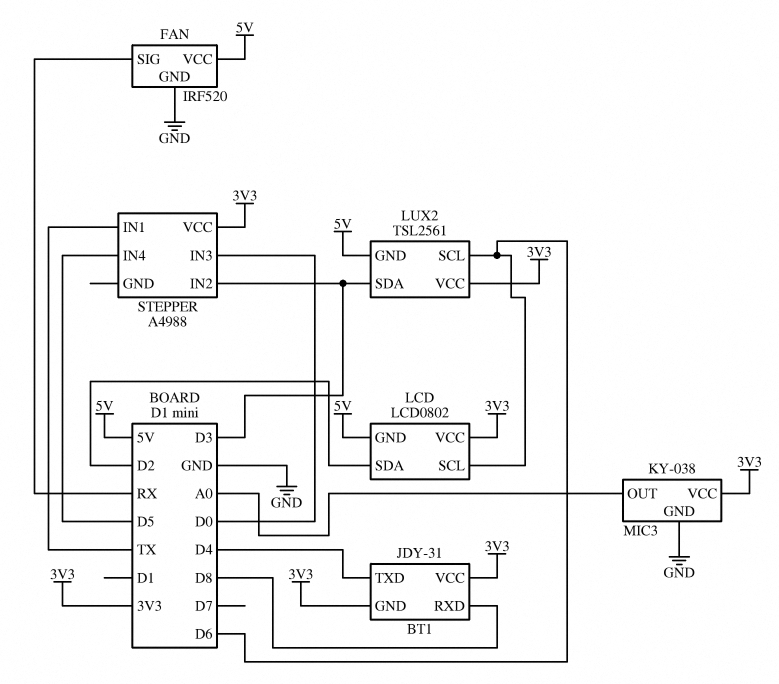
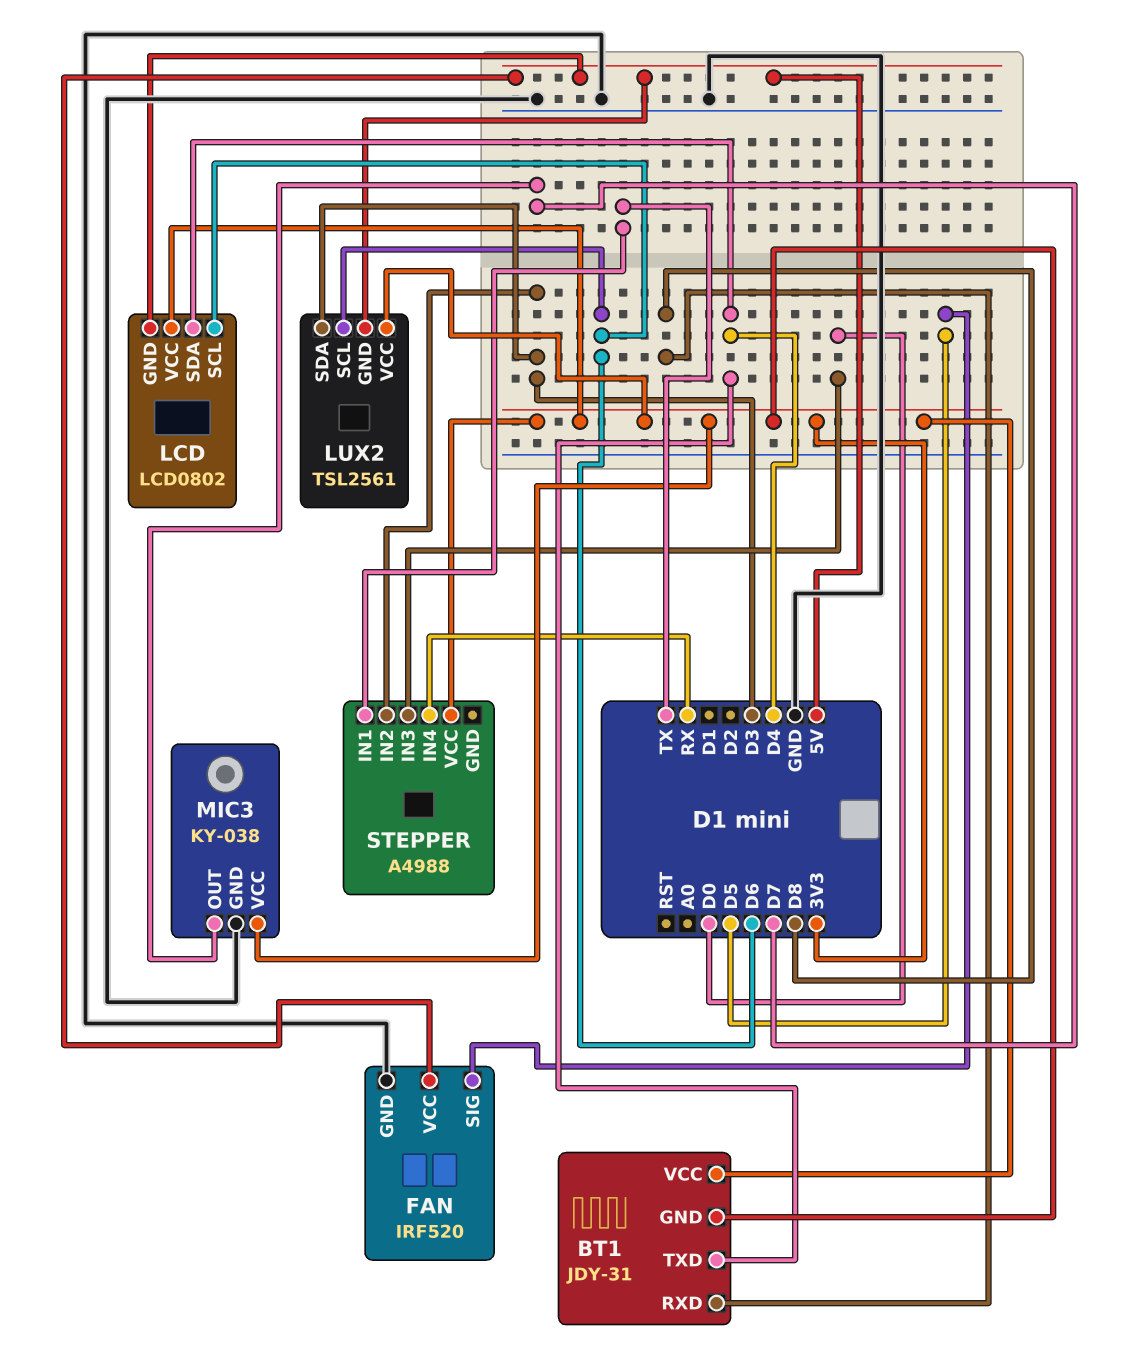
FAN pin SIG: RX -> D5
LCD pin SDA: D2 -> D4
MIC3 pin OUT: A0 -> D7
STEPPER pin IN4: D5 -> RX

